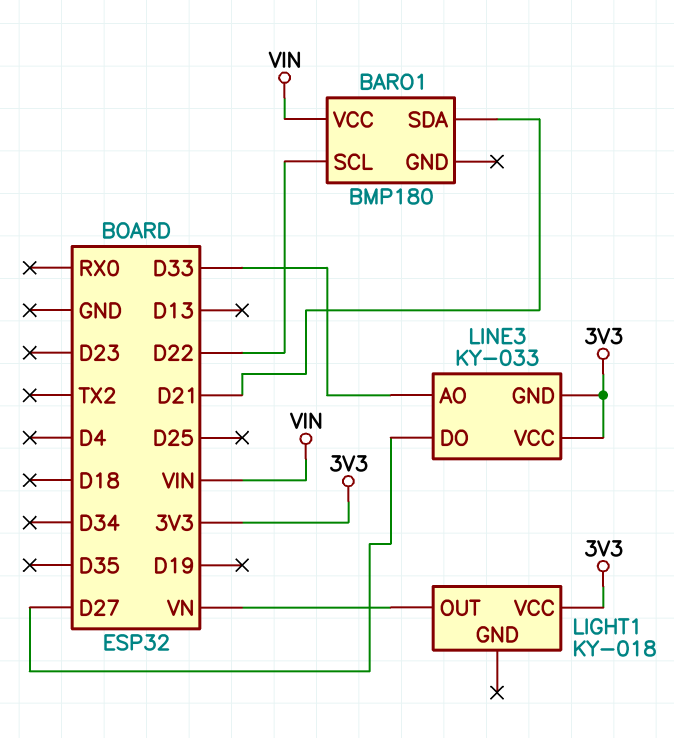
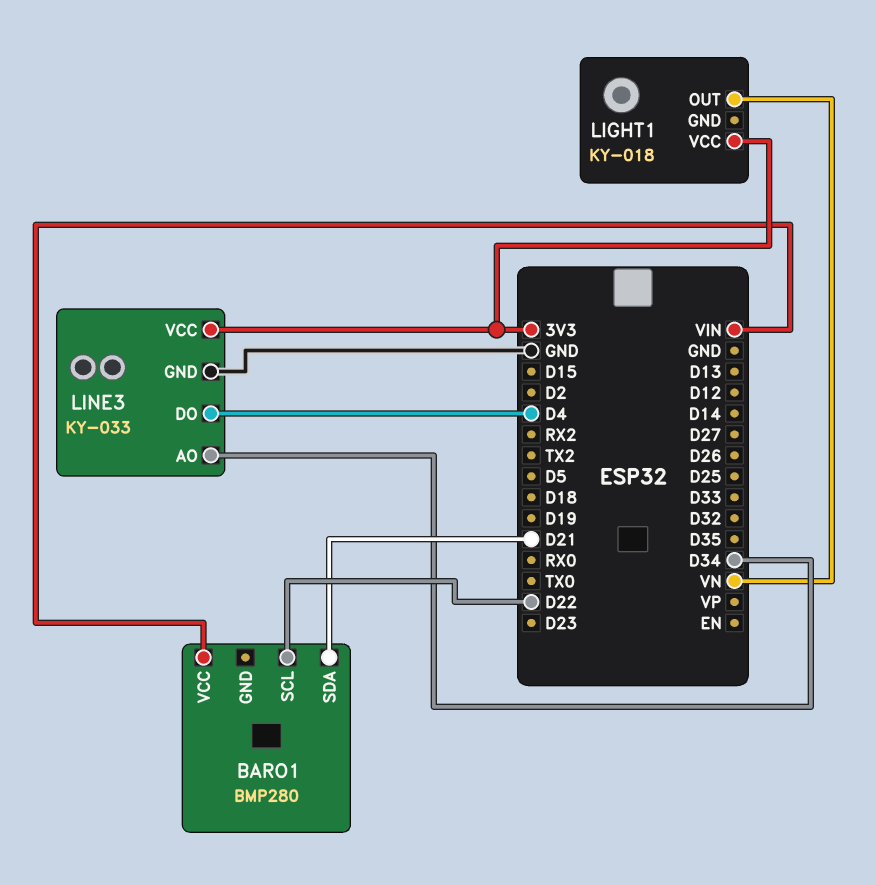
BARO1: BMP180 -> BMP280
LINE3 pin AO: D33 -> D34
LINE3 pin DO: D27 -> D4
LINE3 pin GND: 3V3 -> GND

